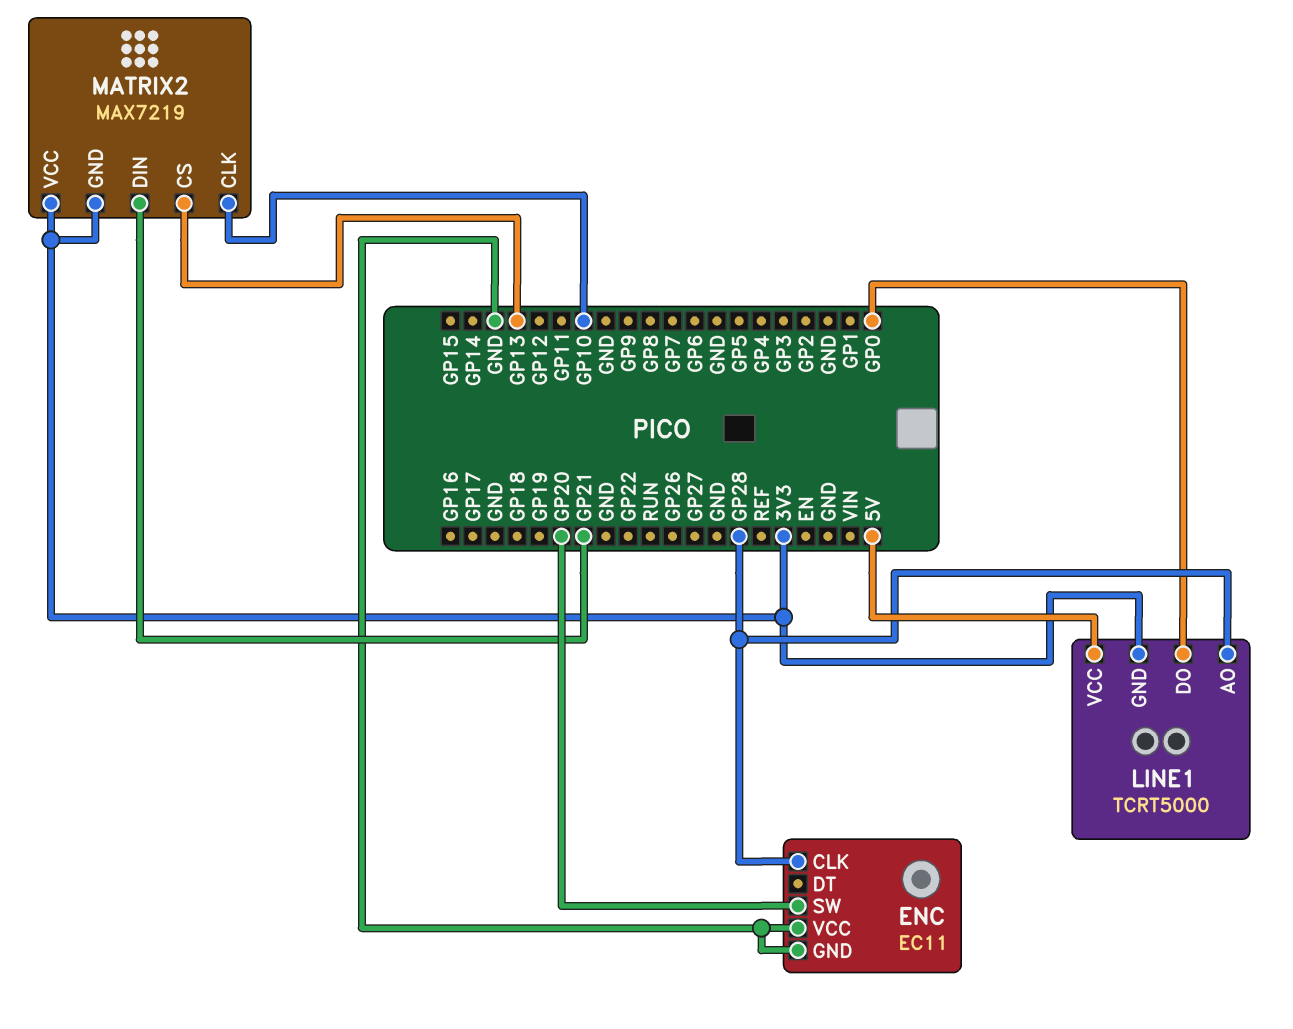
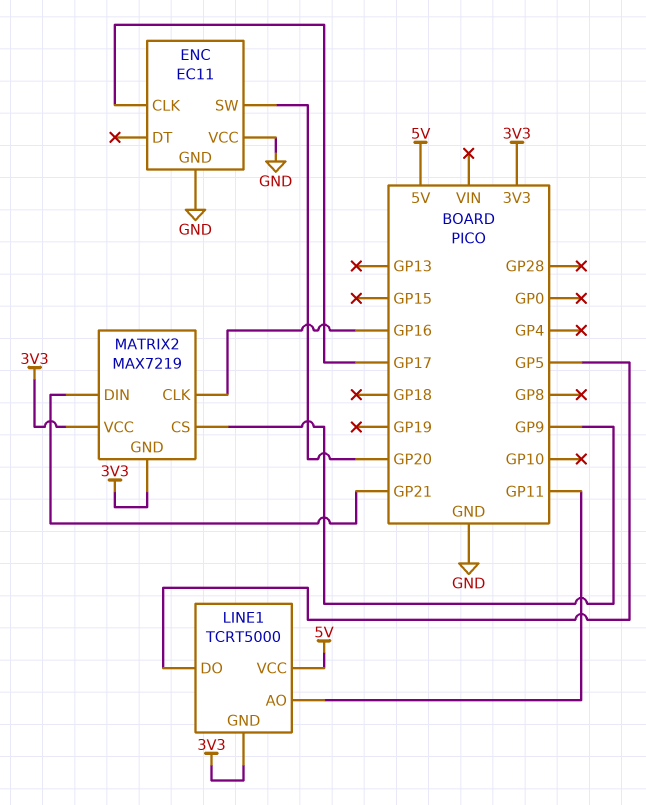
ENC pin CLK: GP28 -> GP17
LINE1 pin AO: GP28 -> GP11
LINE1 pin DO: GP0 -> GP5
MATRIX2 pin CLK: GP10 -> GP16
MATRIX2 pin CS: GP13 -> GP9

